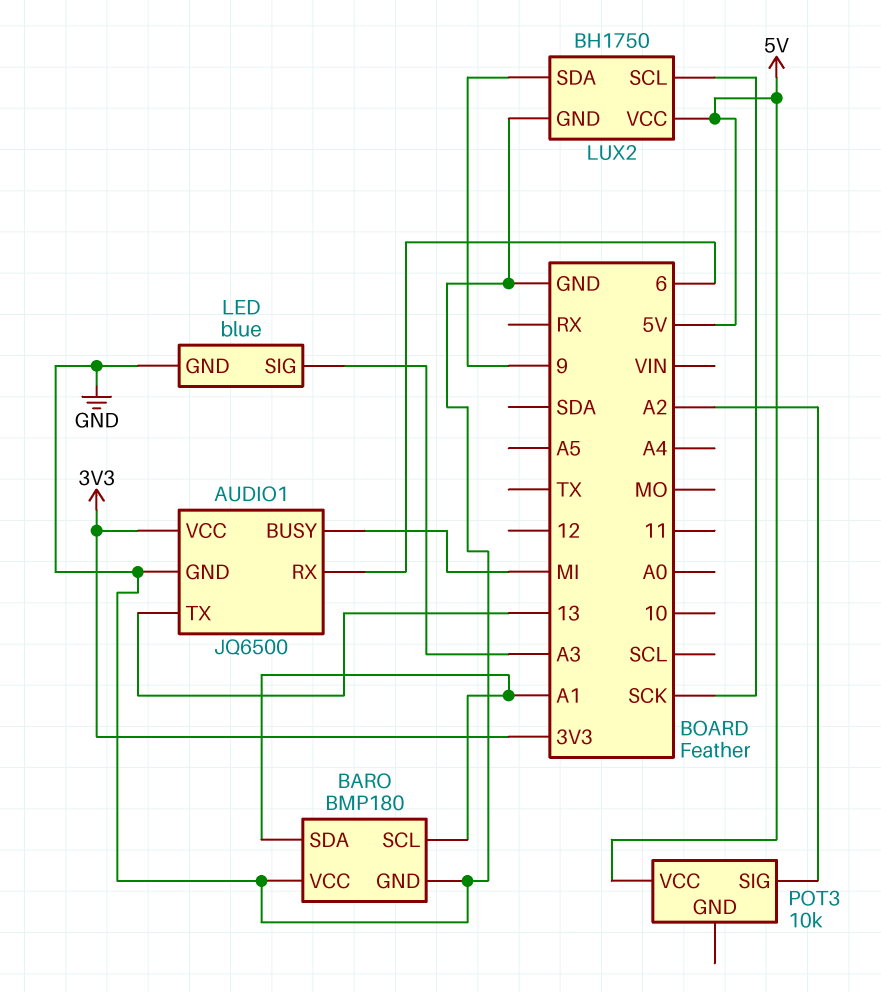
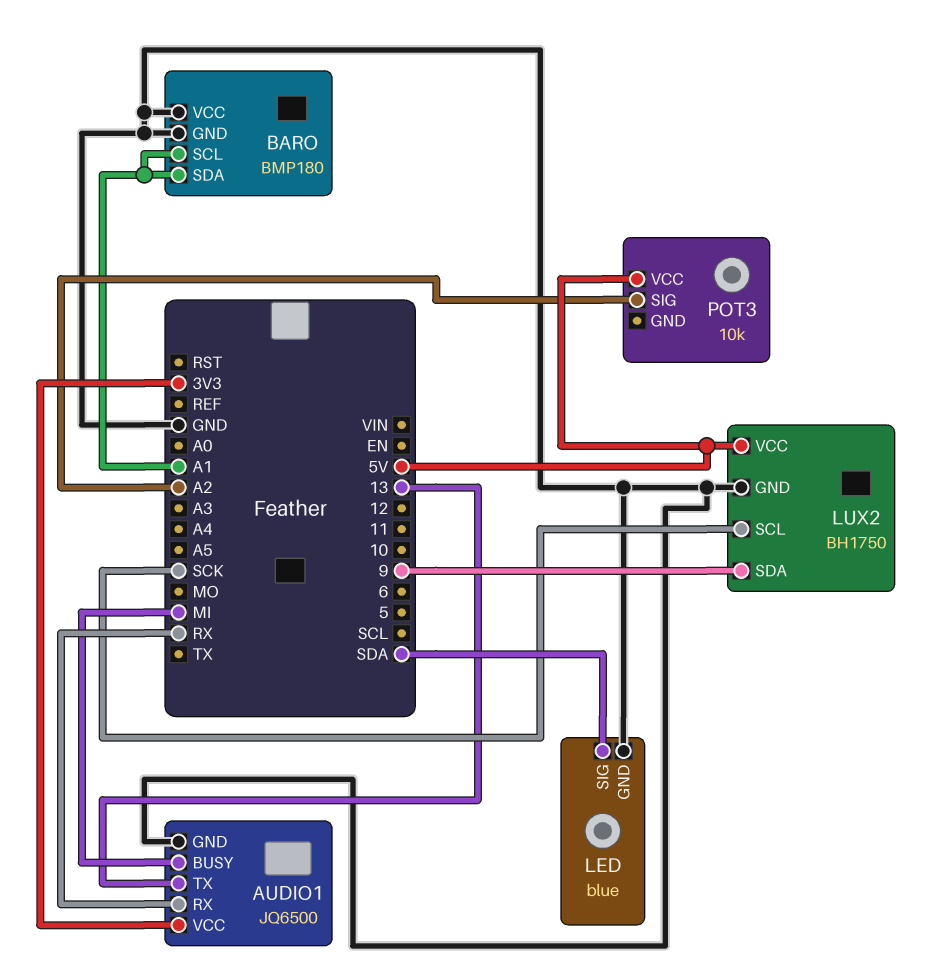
AUDIO1 pin RX: 6 -> RX
LED pin SIG: A3 -> SDA

